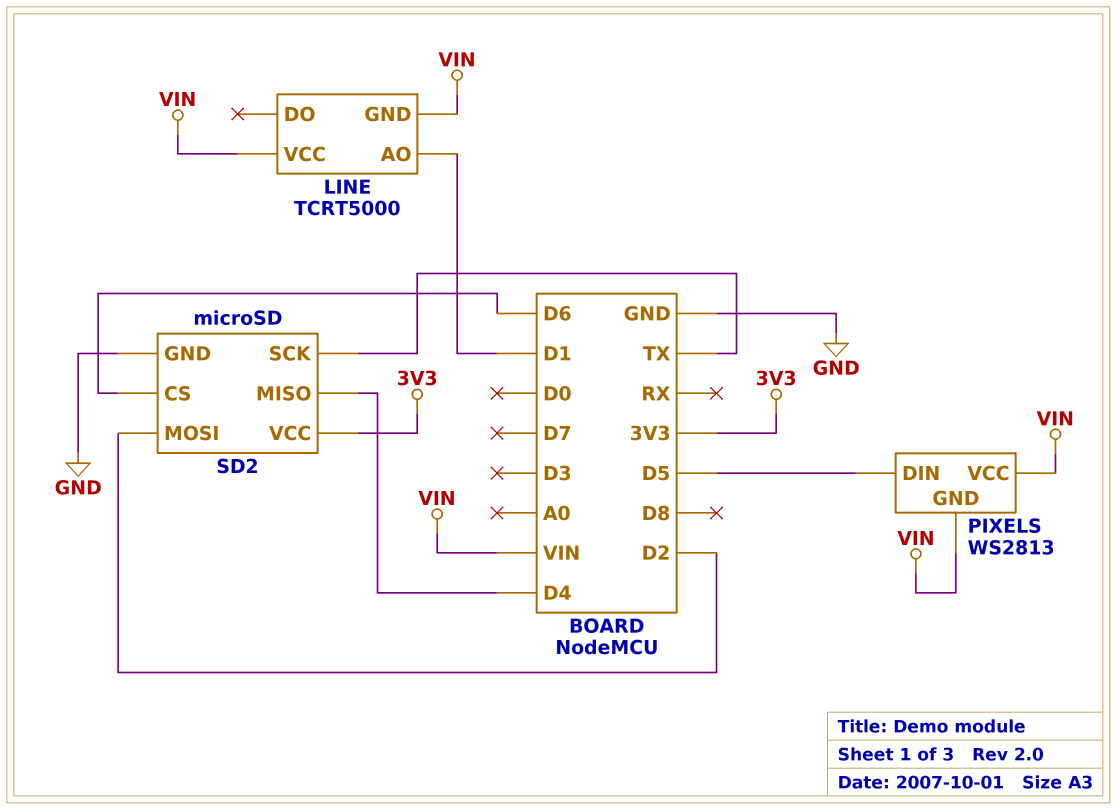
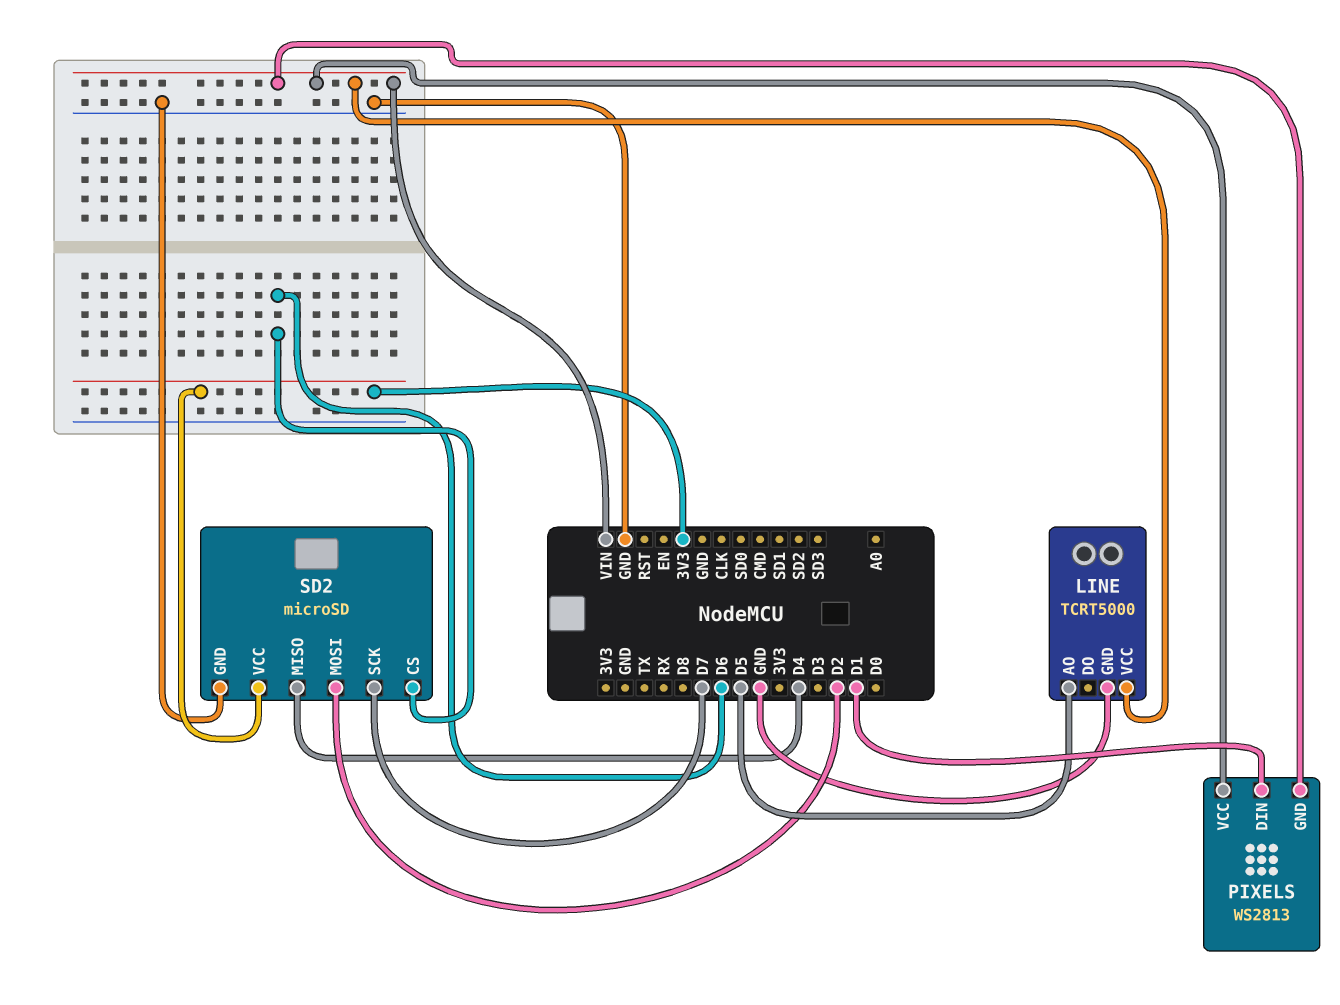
LINE pin AO: D1 -> D5
LINE pin GND: VIN -> GND
PIXELS pin DIN: D5 -> D1
SD2 pin SCK: TX -> D7

